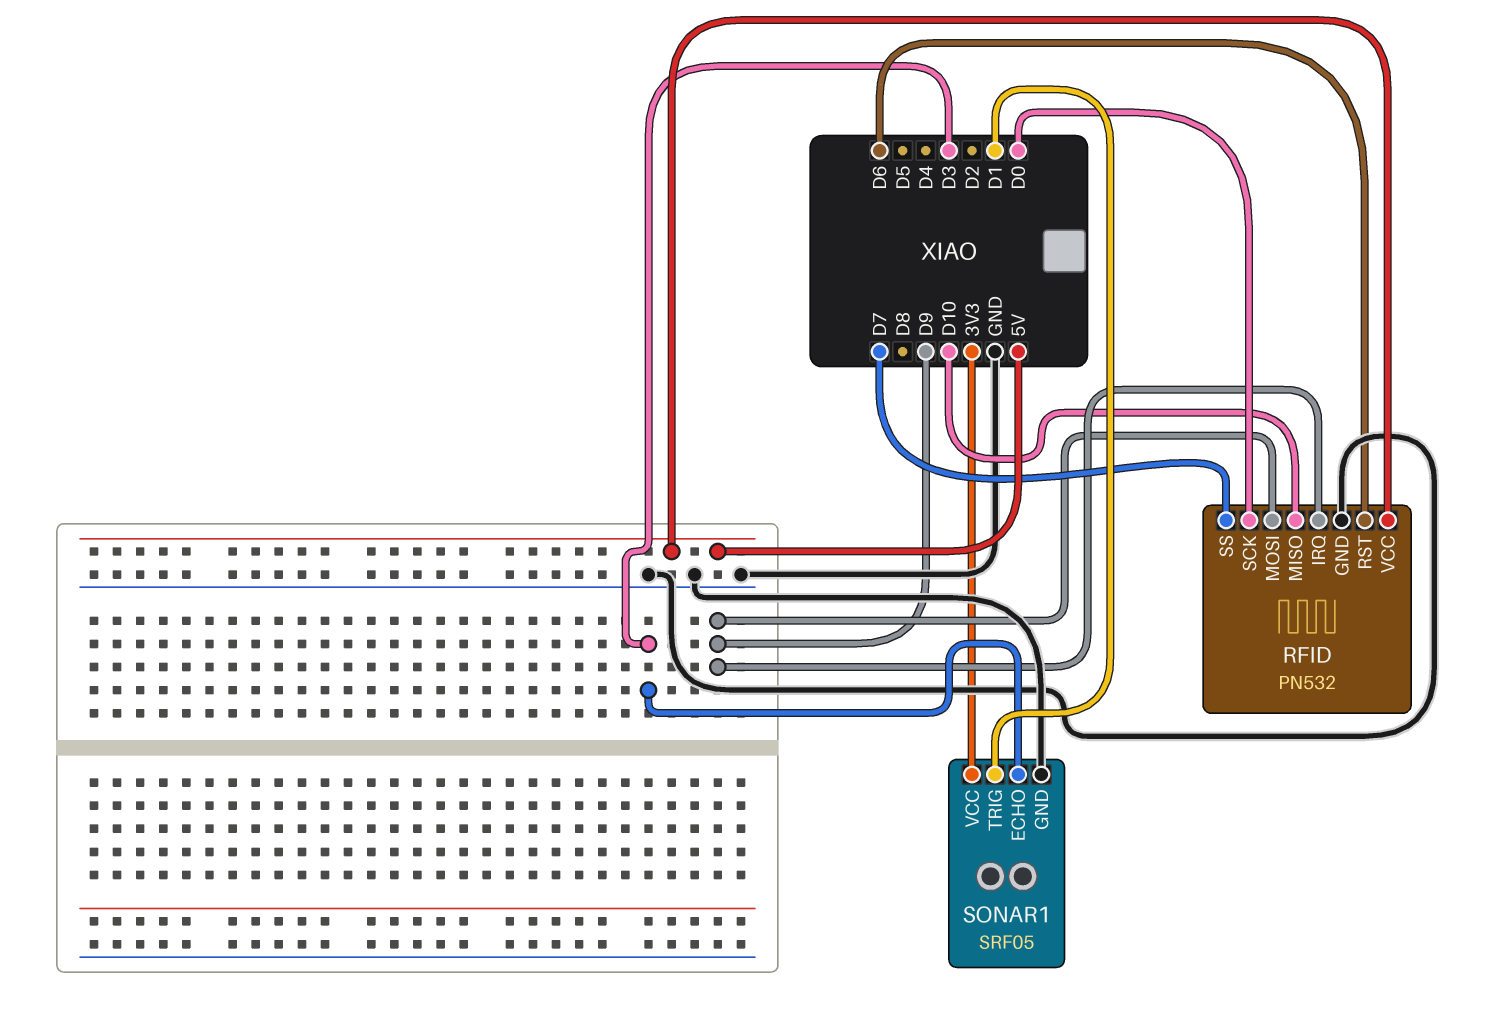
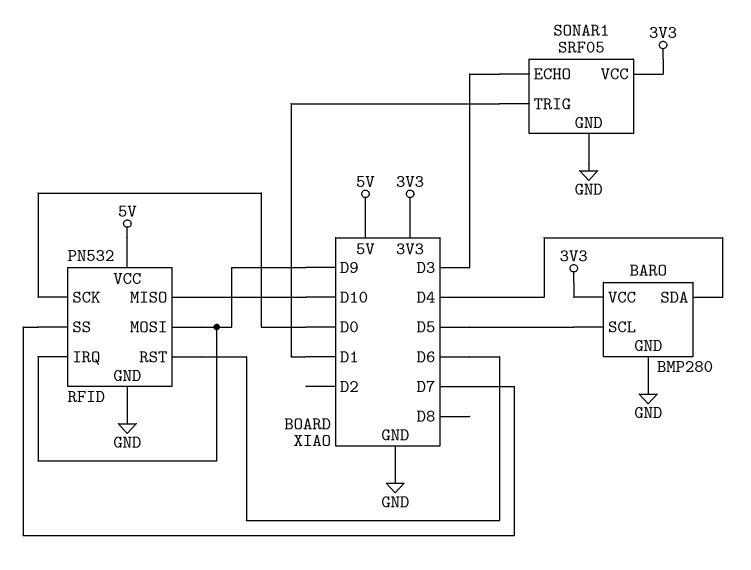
BARO: none -> BMP280
BARO pin GND: none -> GND
BARO pin SCL: none -> D5
BARO pin SDA: none -> D4
BARO pin VCC: none -> 3V3

